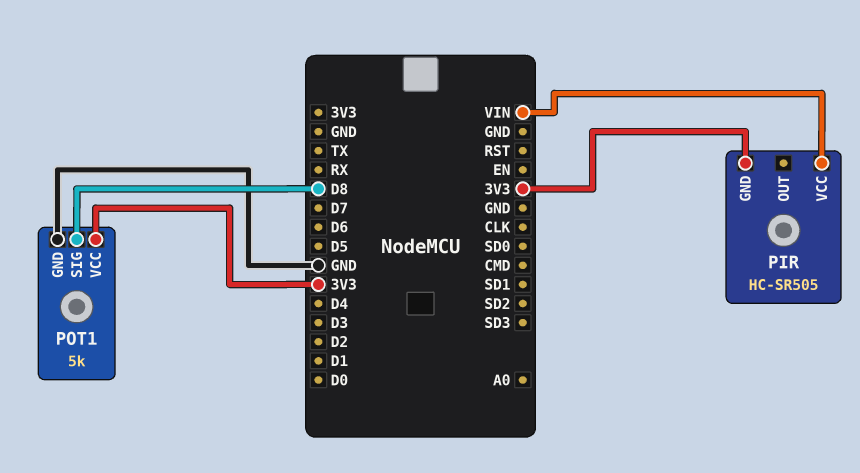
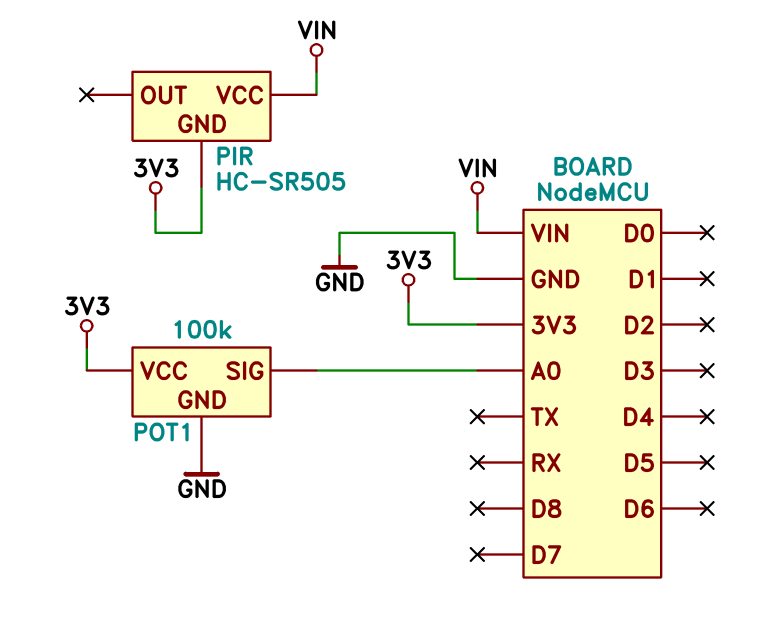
POT1: 5k -> 100k
POT1 pin SIG: D8 -> A0

